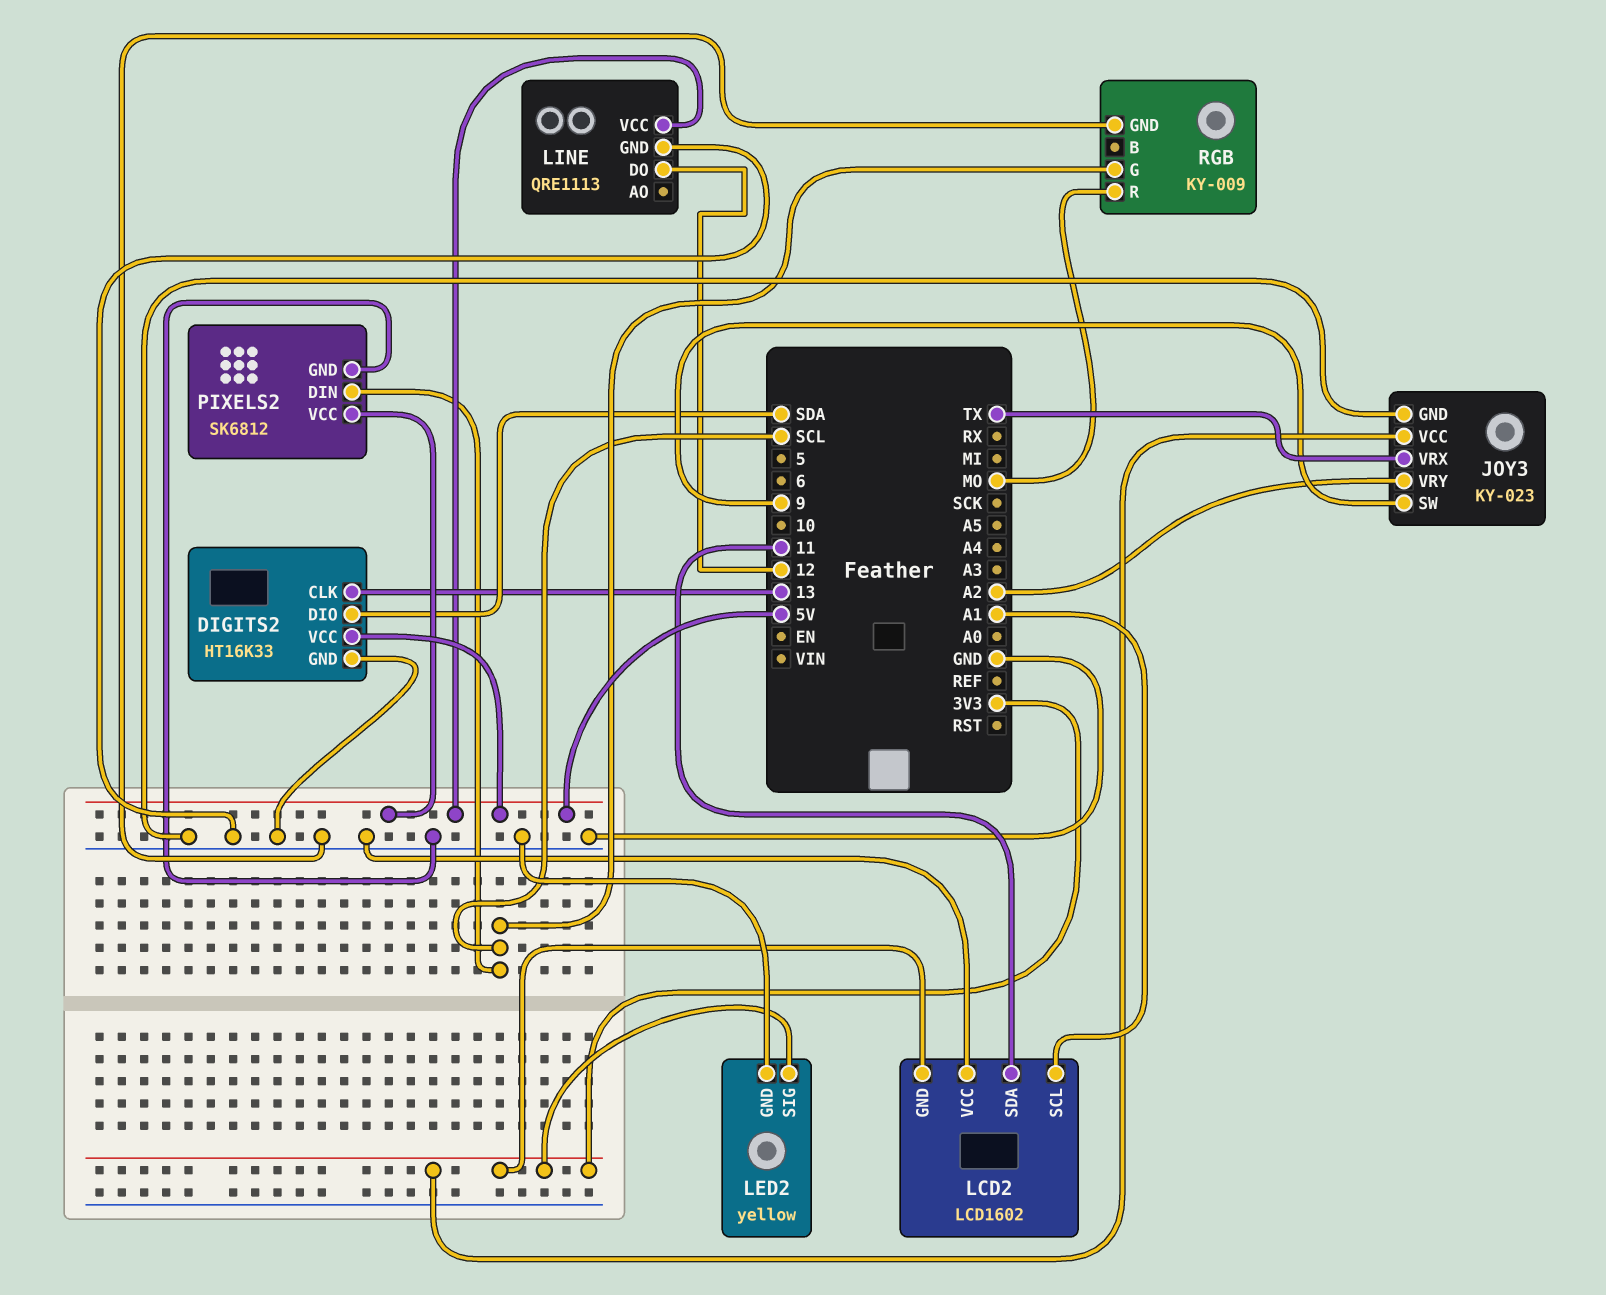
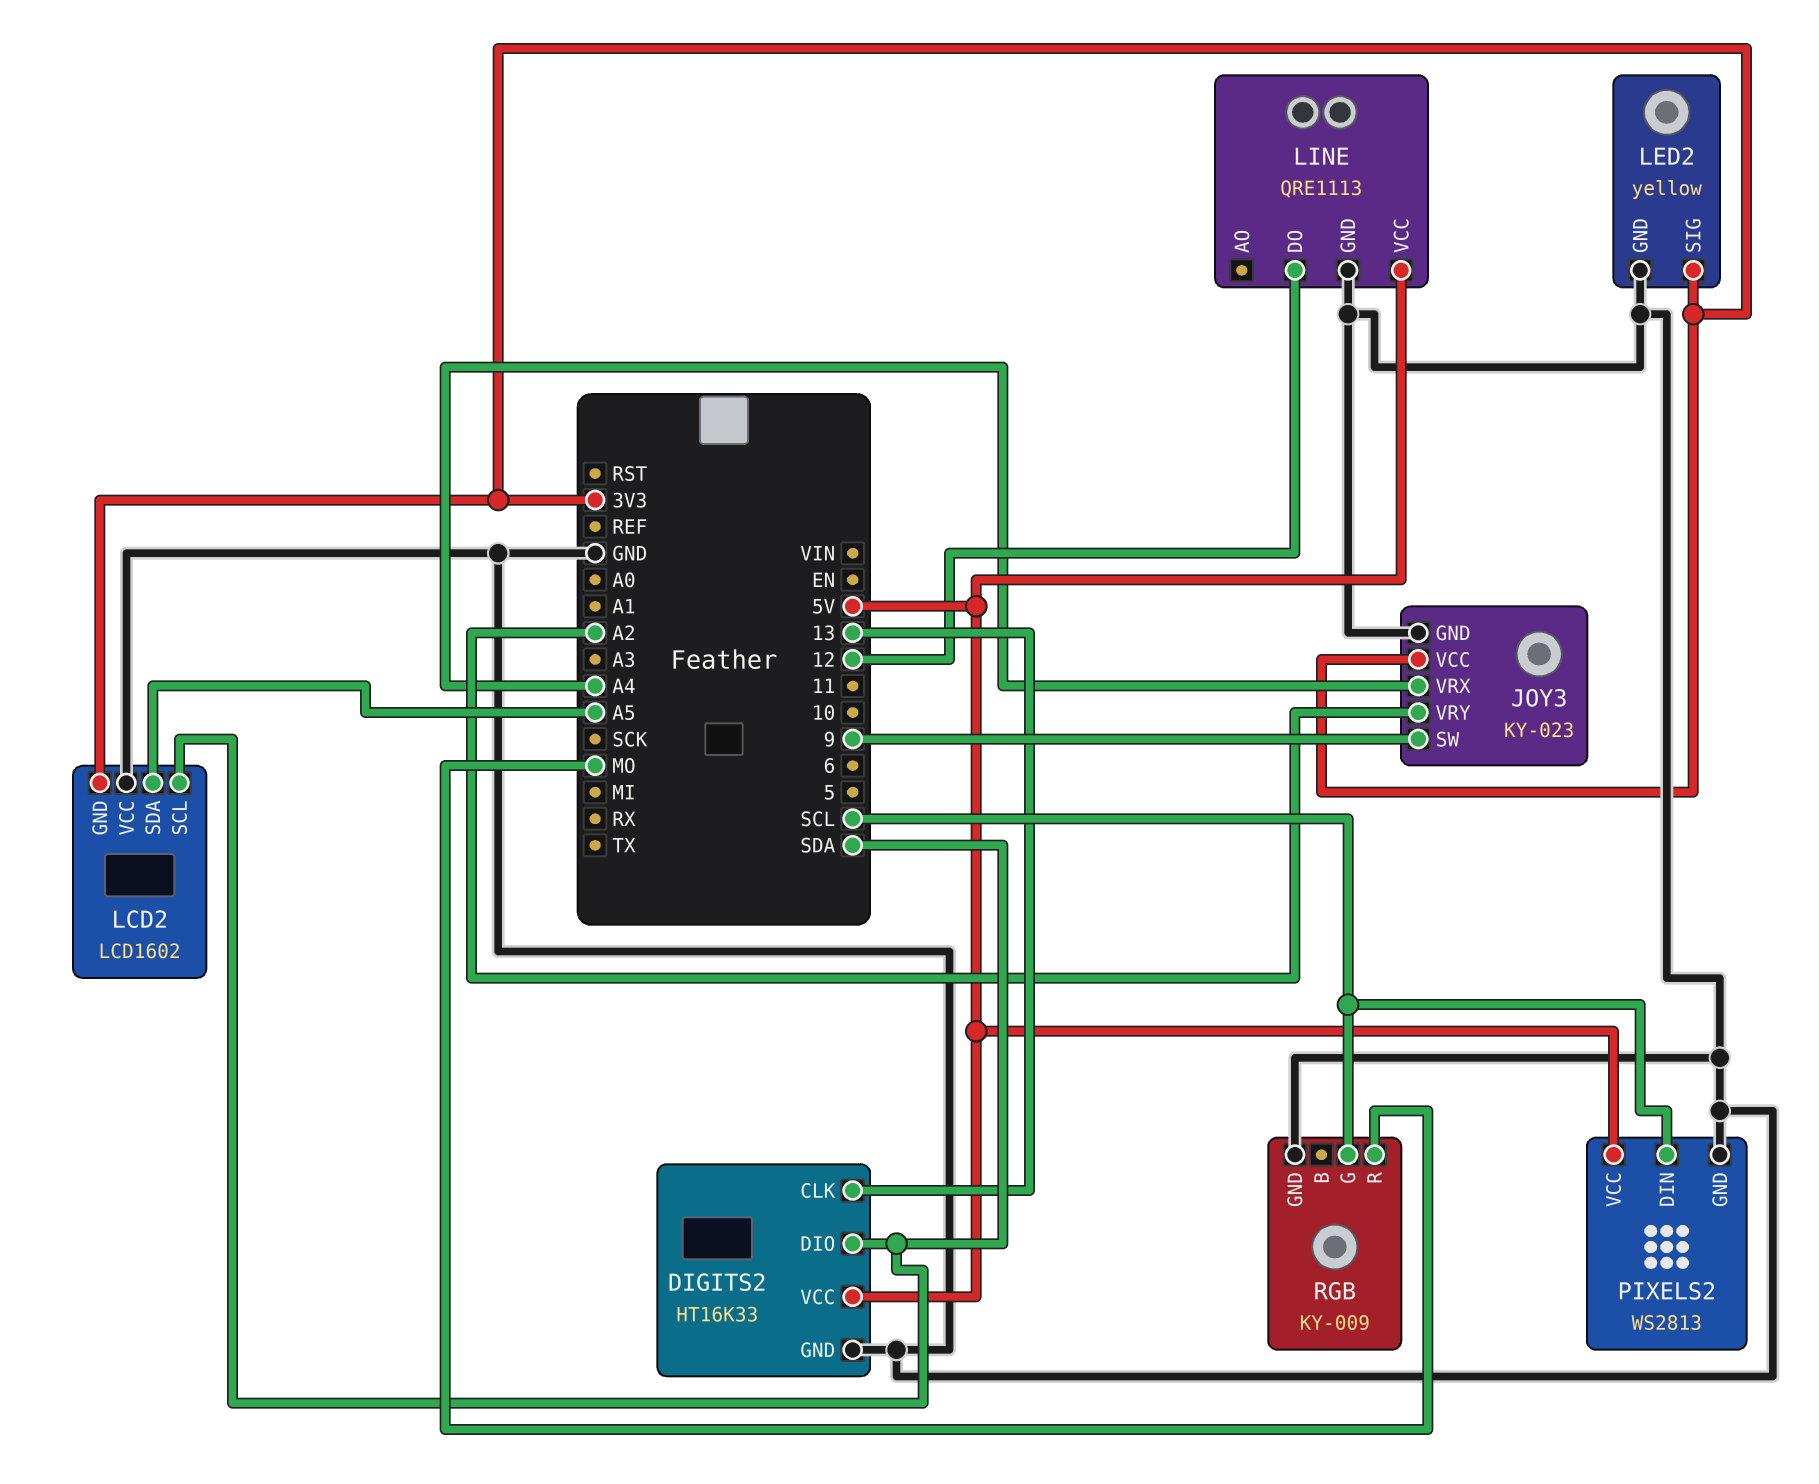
JOY3 pin VRX: TX -> A4
LCD2 pin SCL: A1 -> SDA
LCD2 pin SDA: 11 -> A5
PIXELS2: SK6812 -> WS2813

